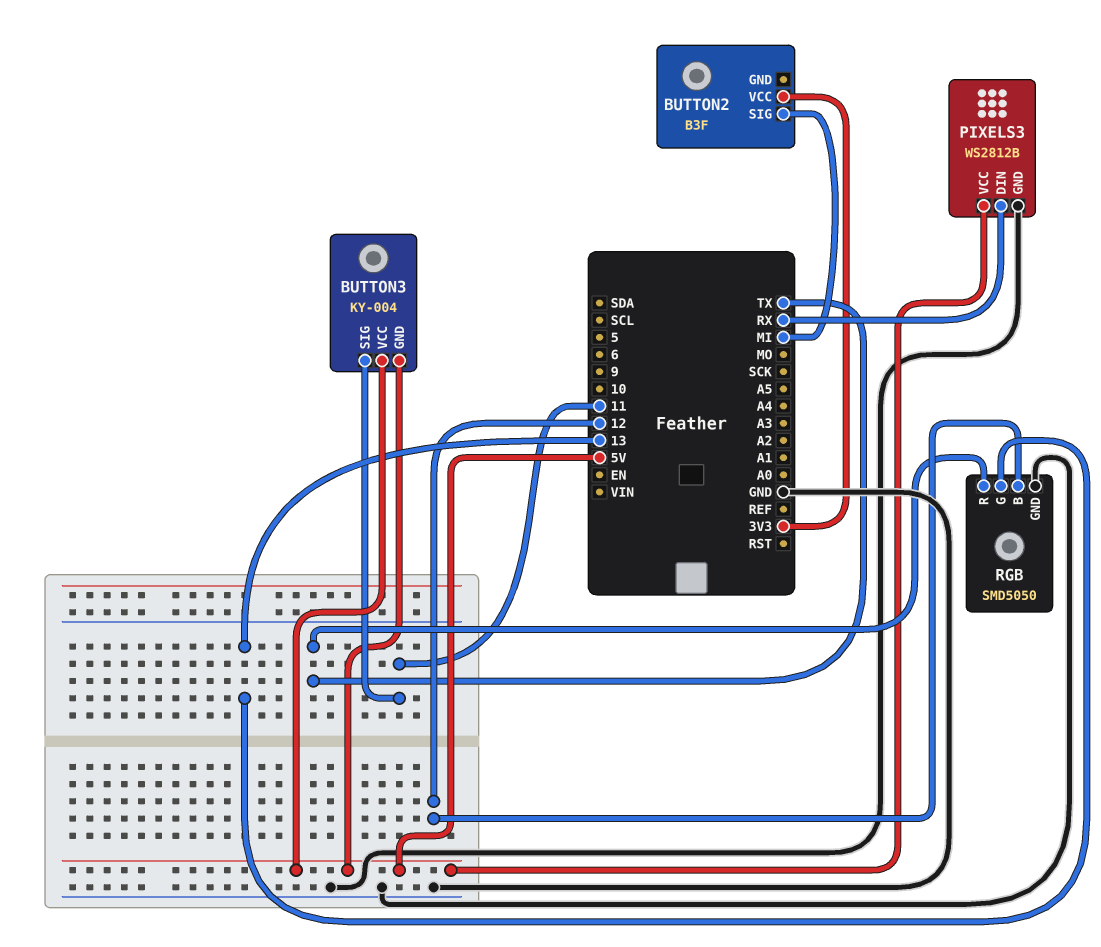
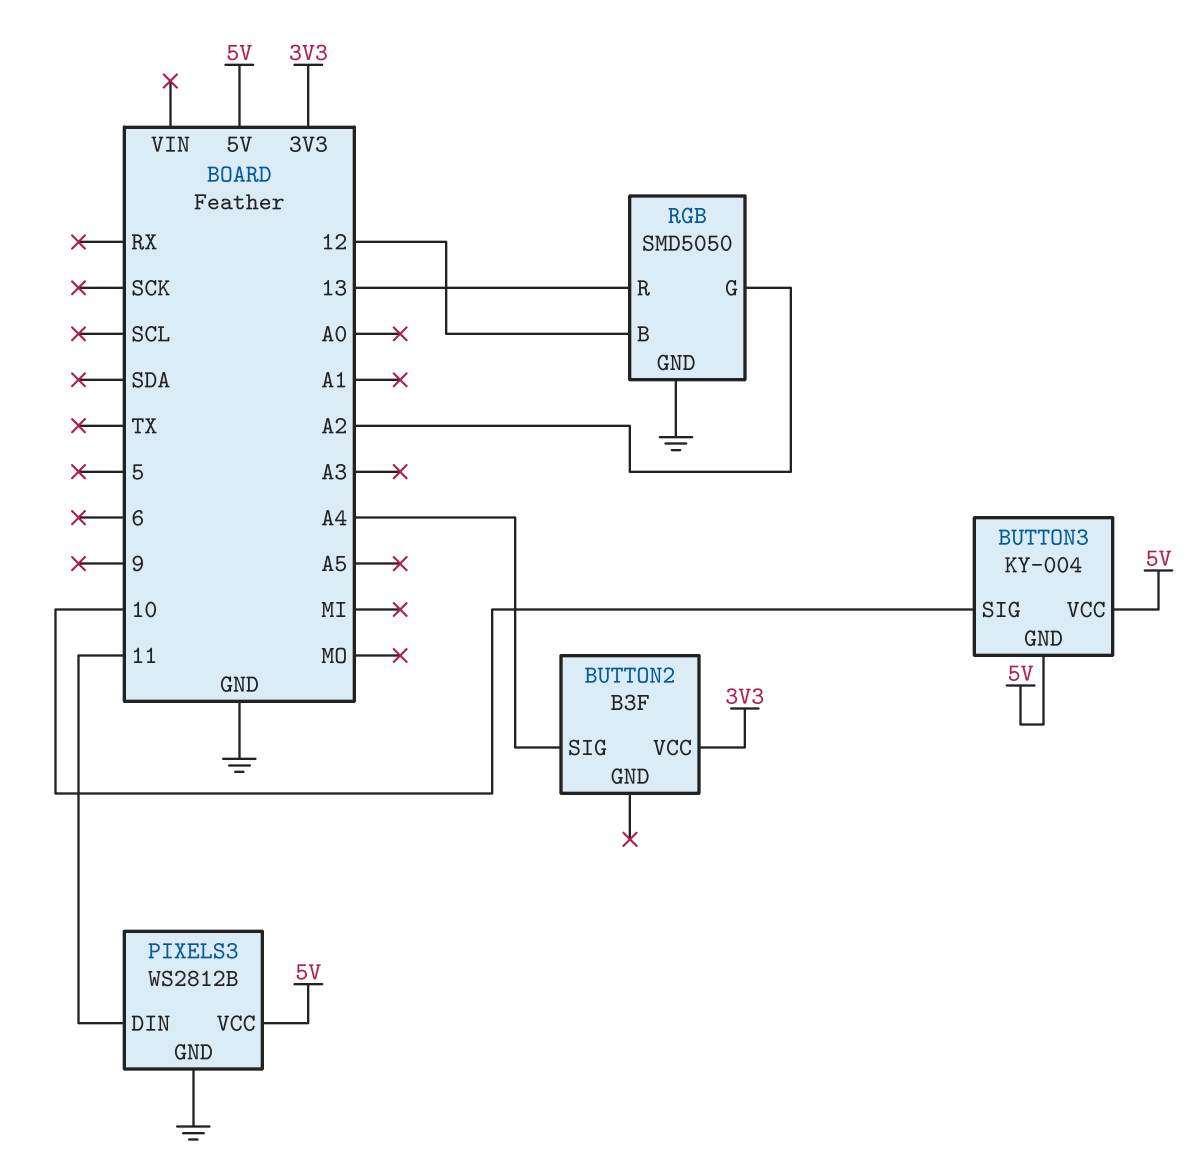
BUTTON2 pin SIG: MI -> A4
BUTTON3 pin SIG: 11 -> 10
PIXELS3 pin DIN: RX -> 11
RGB pin G: 13 -> A2
RGB pin R: TX -> 13

